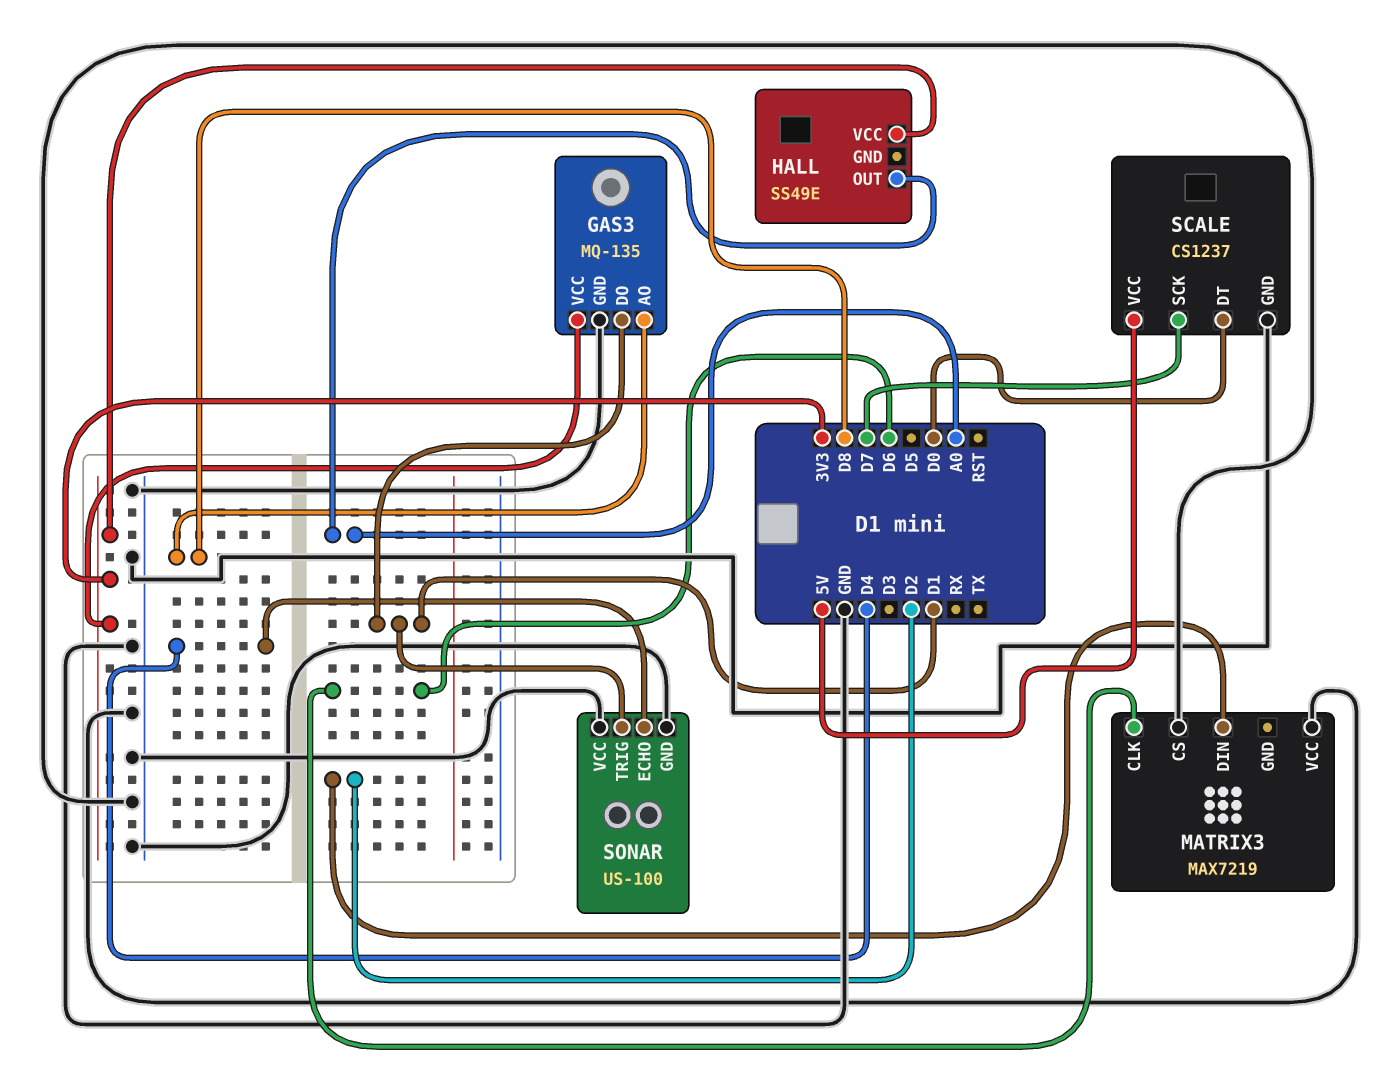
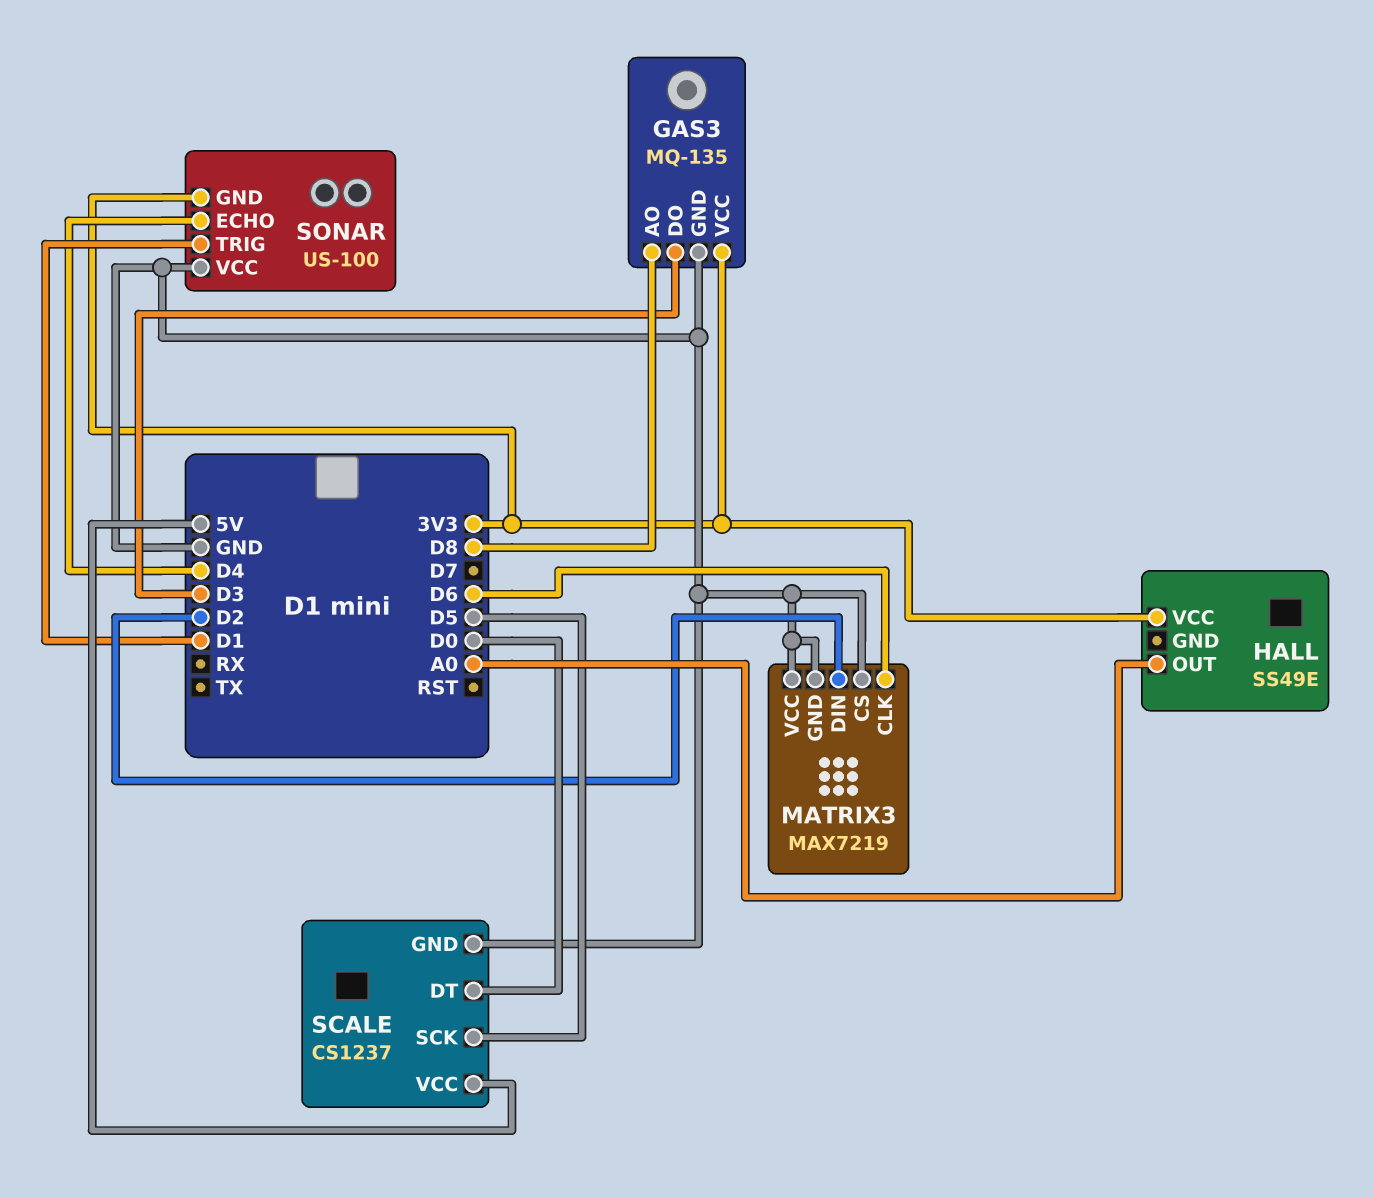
GAS3 pin DO: D1 -> D3
MATRIX3 pin GND: none -> GND
SCALE pin SCK: D7 -> D5
SONAR pin GND: GND -> 3V3

